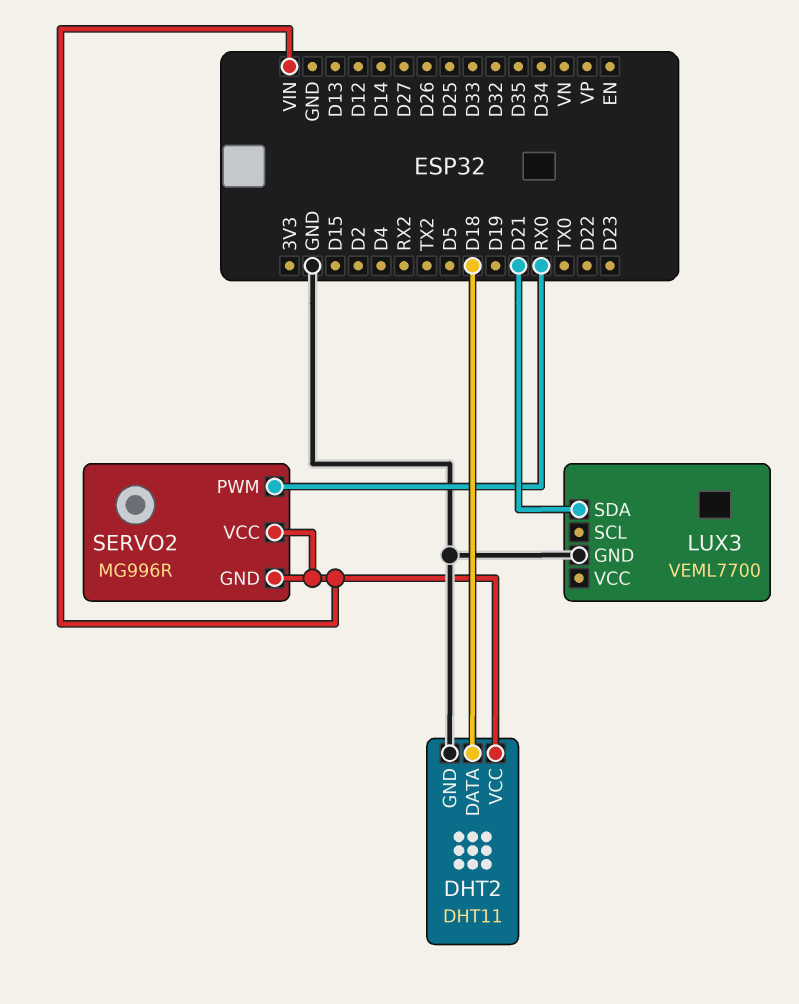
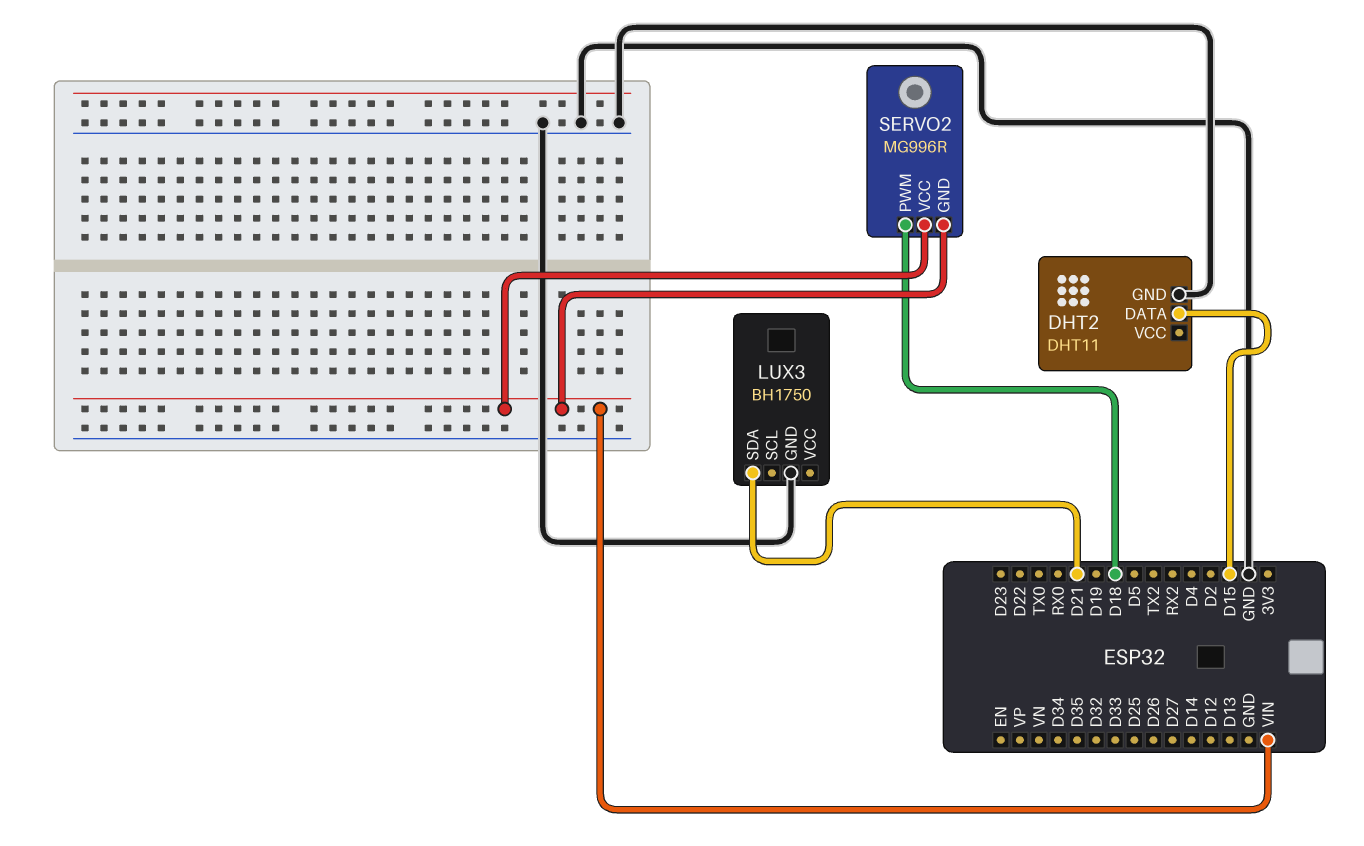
DHT2 pin DATA: D18 -> D15
DHT2 pin VCC: VIN -> none
LUX3: VEML7700 -> BH1750
SERVO2 pin PWM: RX0 -> D18

